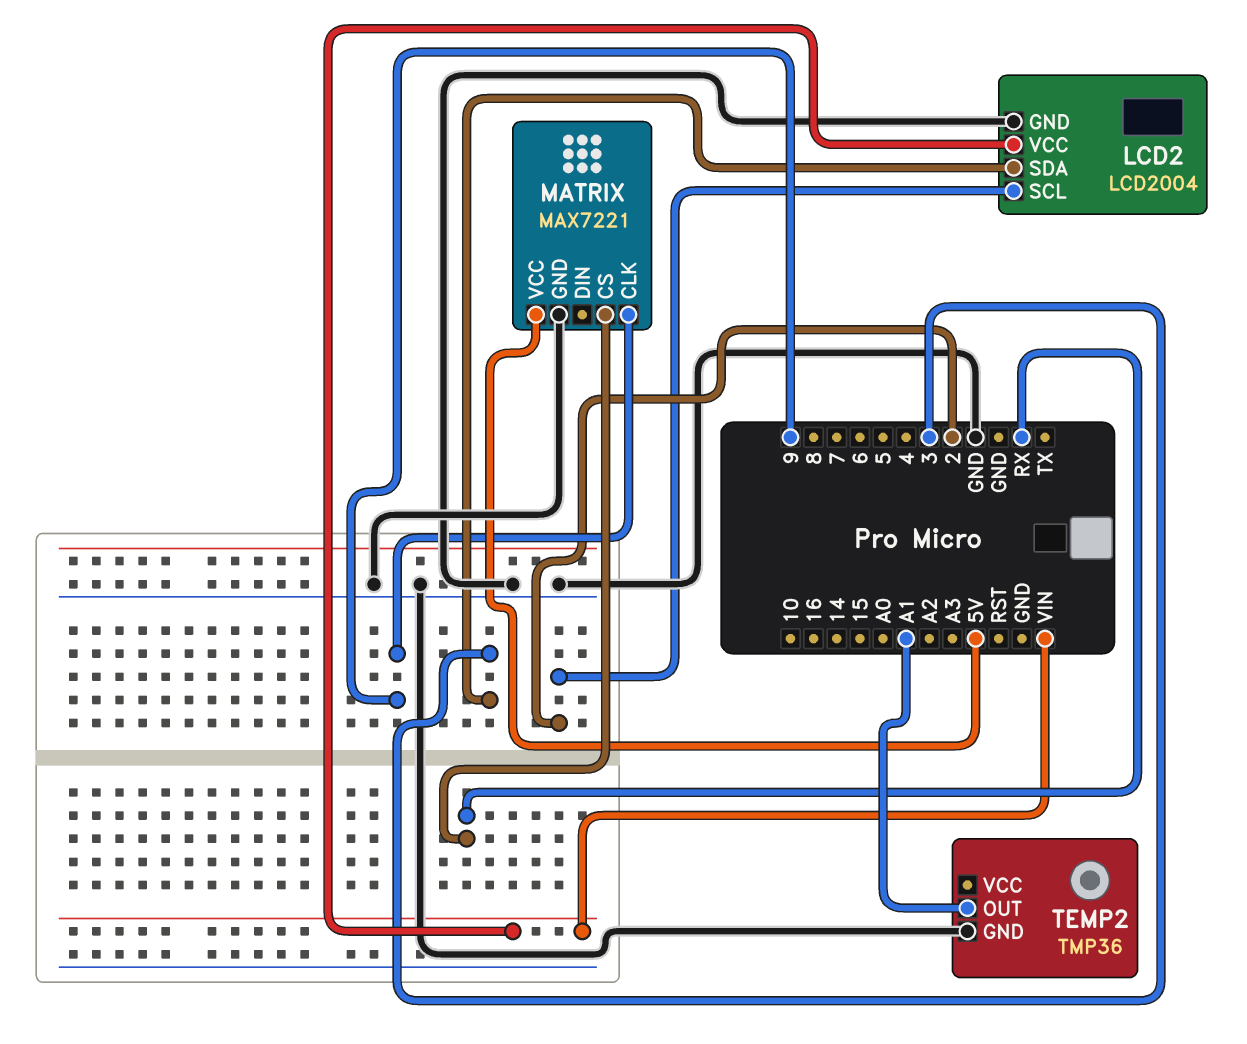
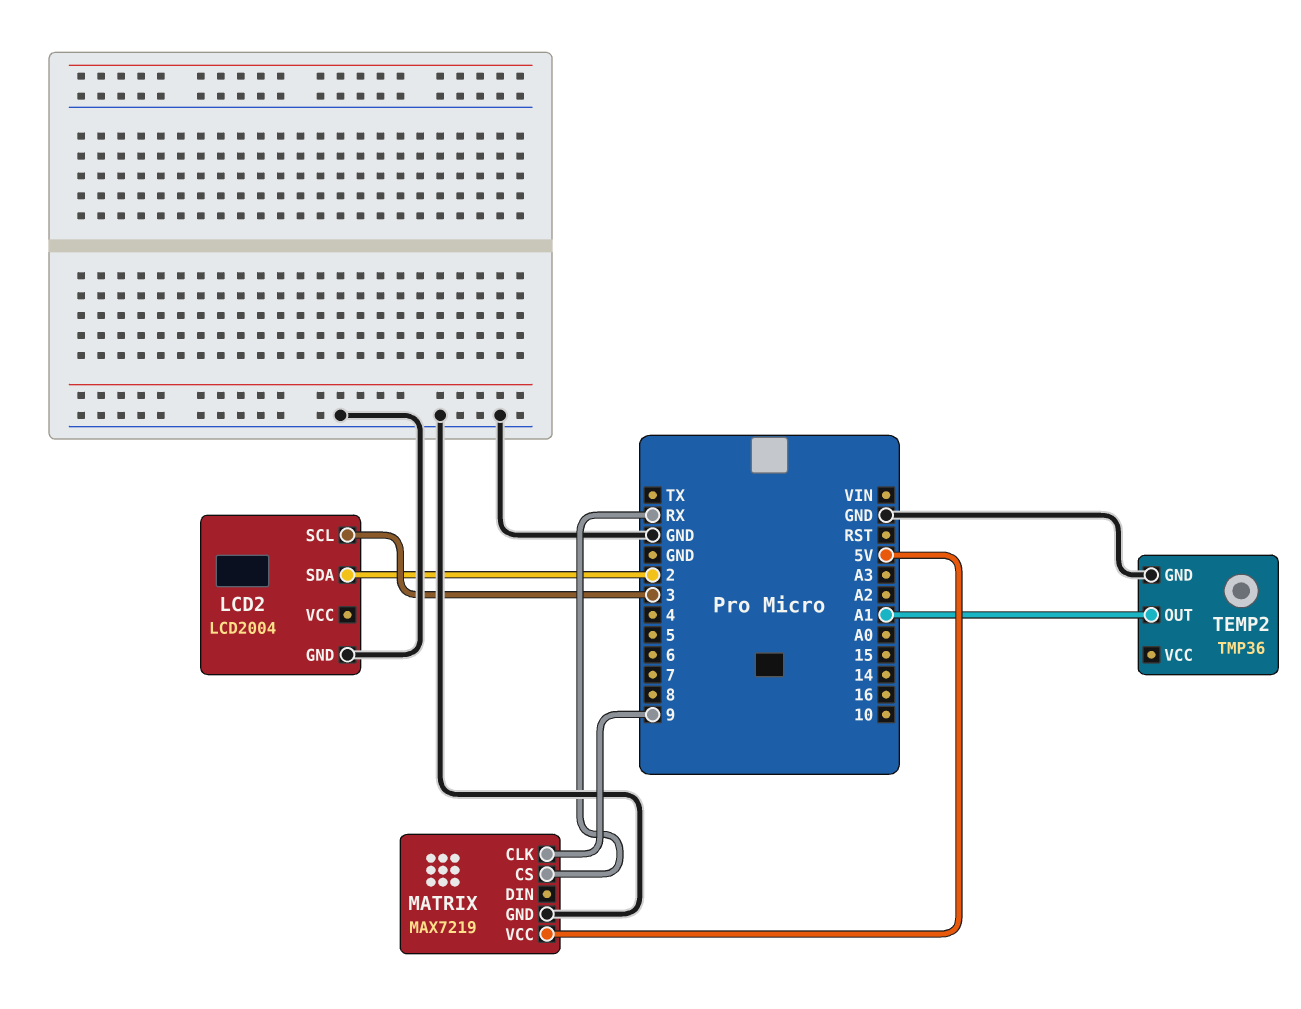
LCD2 pin SCL: 2 -> 3
LCD2 pin SDA: 3 -> 2
LCD2 pin VCC: VIN -> none
MATRIX: MAX7221 -> MAX7219

